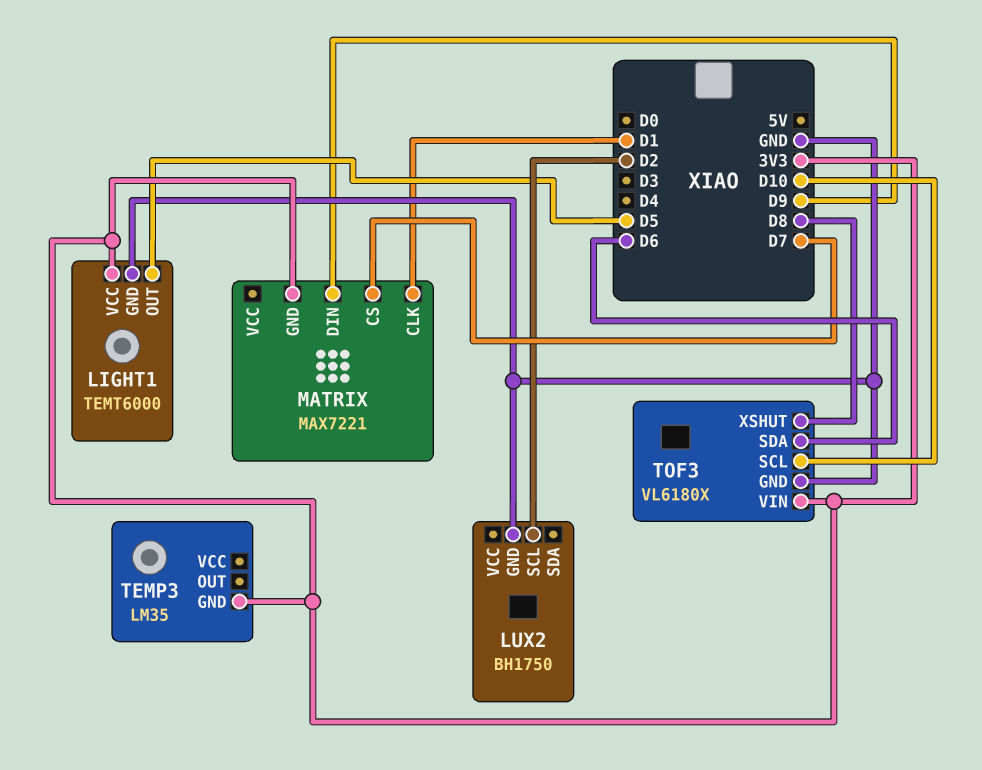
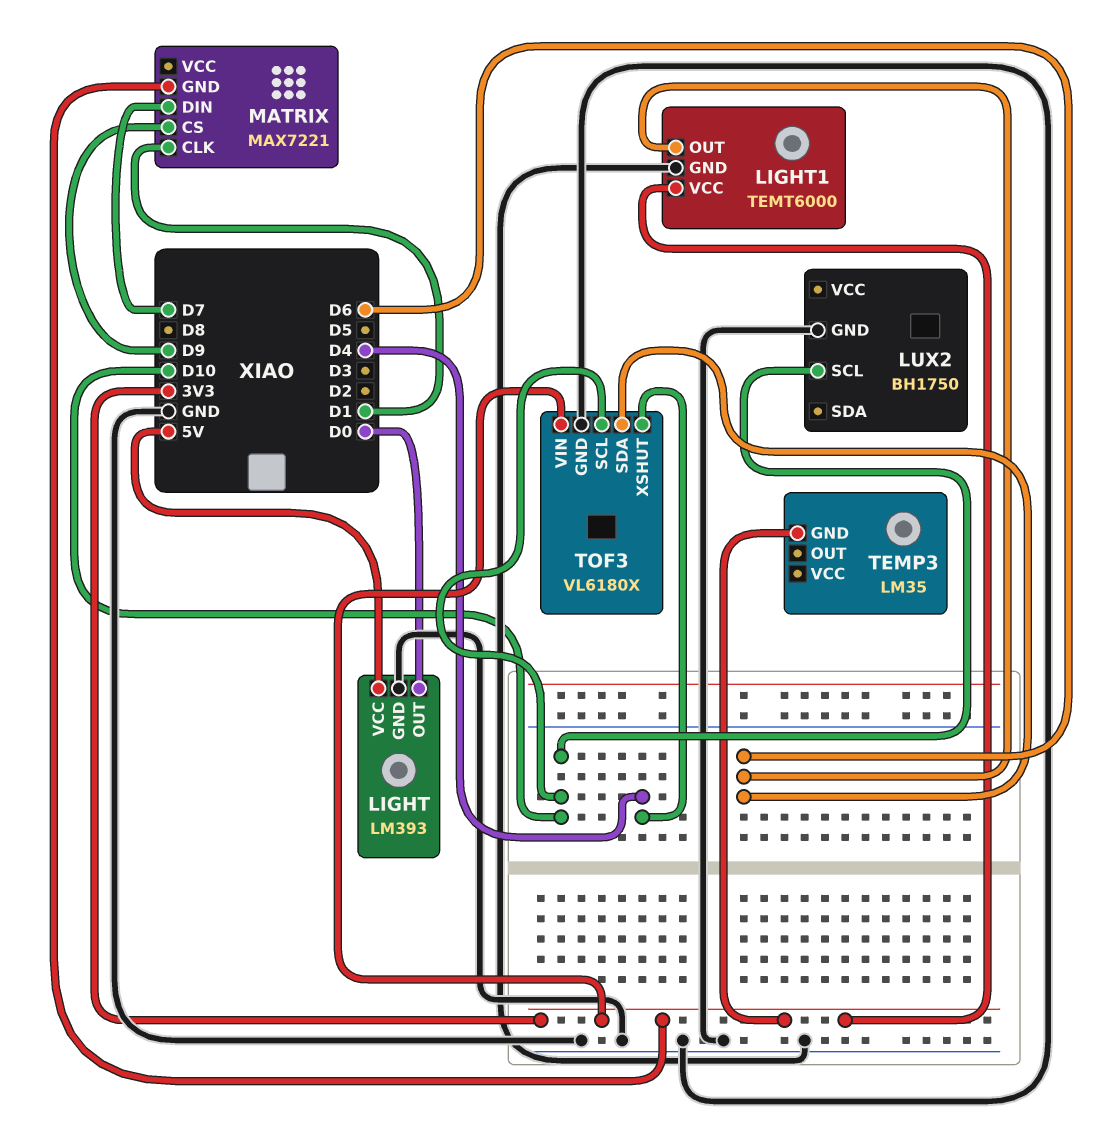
LIGHT: none -> LM393
LIGHT pin GND: none -> GND
LIGHT pin OUT: none -> D0
LIGHT pin VCC: none -> 5V
LIGHT1 pin OUT: D5 -> D6
LUX2 pin SCL: D2 -> D10
MATRIX pin CS: D7 -> D9
MATRIX pin DIN: D9 -> D7
TOF3 pin XSHUT: D8 -> D4

